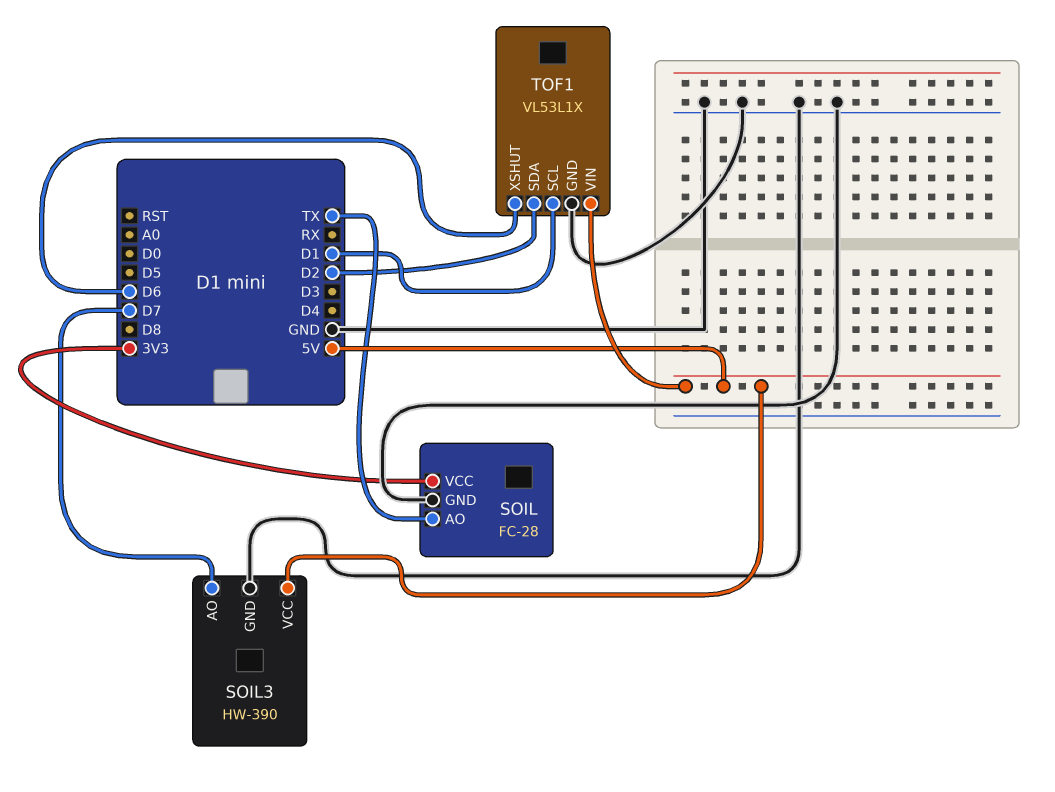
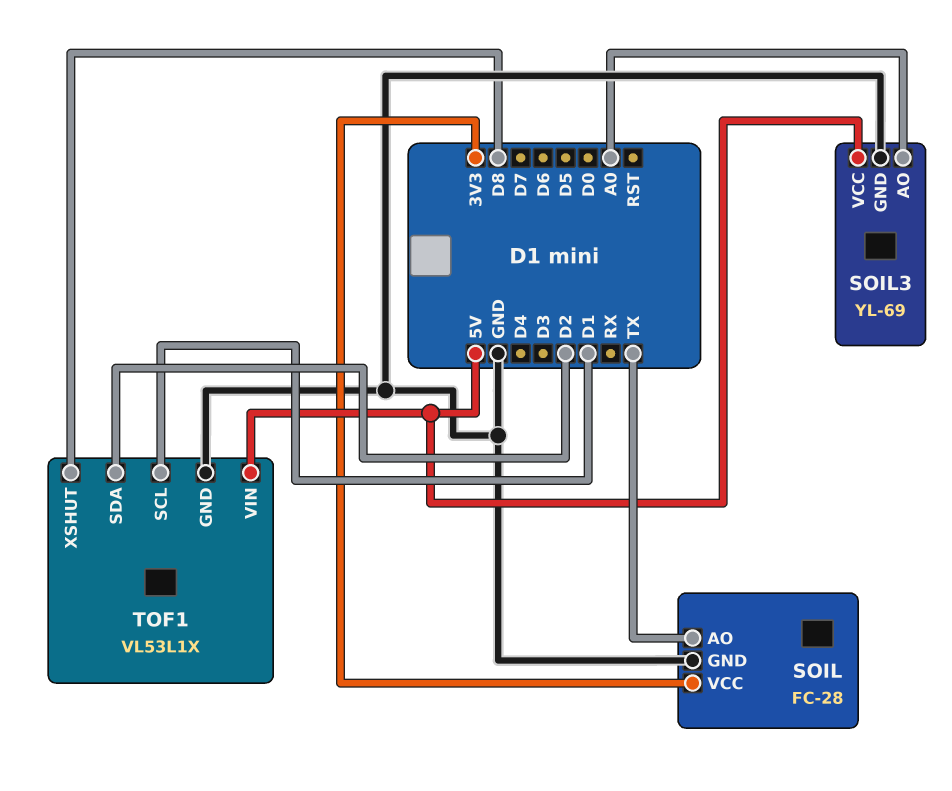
SOIL3: HW-390 -> YL-69
SOIL3 pin AO: D7 -> A0
TOF1 pin XSHUT: D6 -> D8

